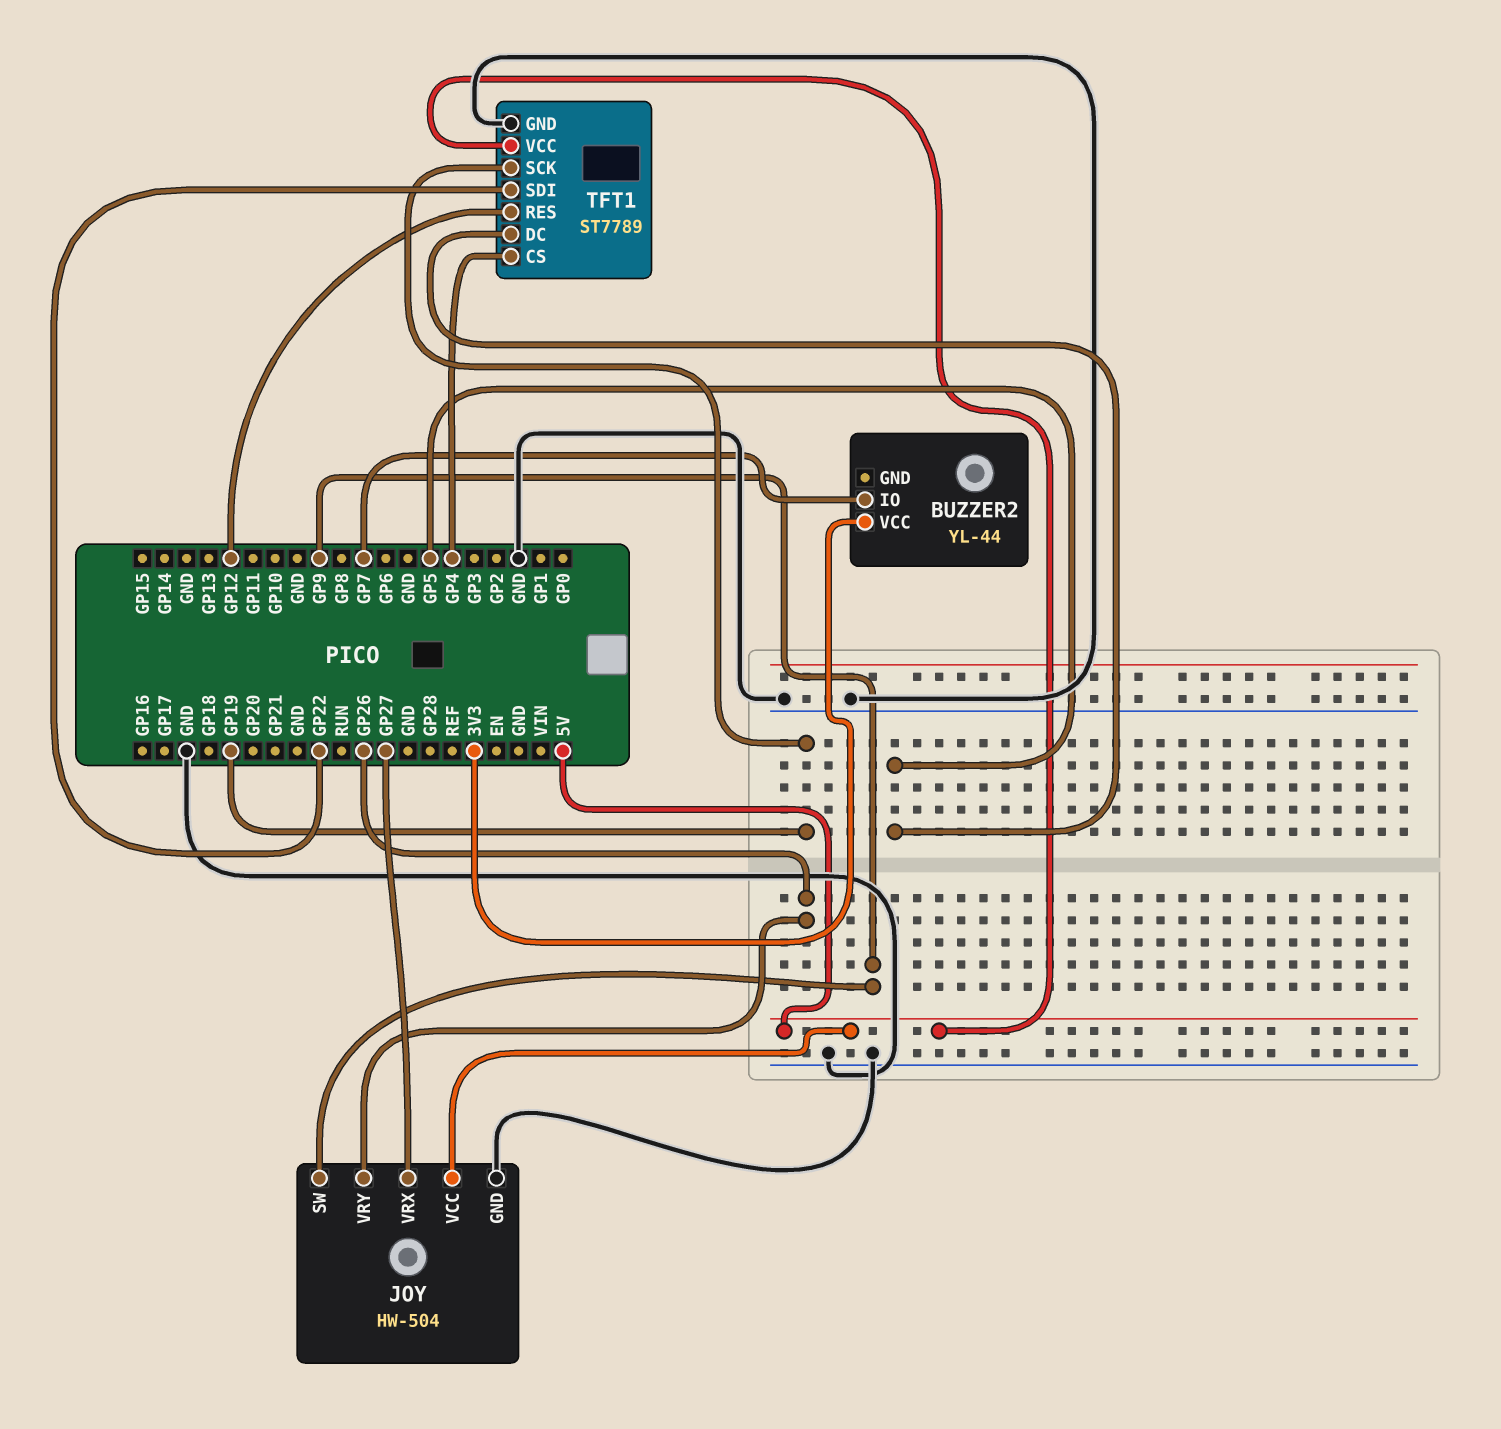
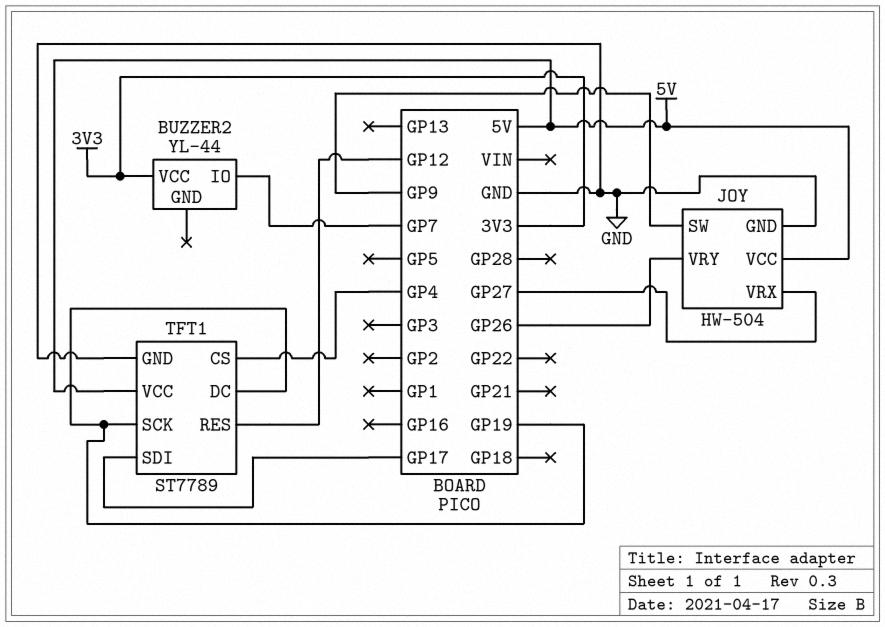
TFT1 pin DC: GP5 -> GP19
TFT1 pin SDI: GP22 -> GP17

